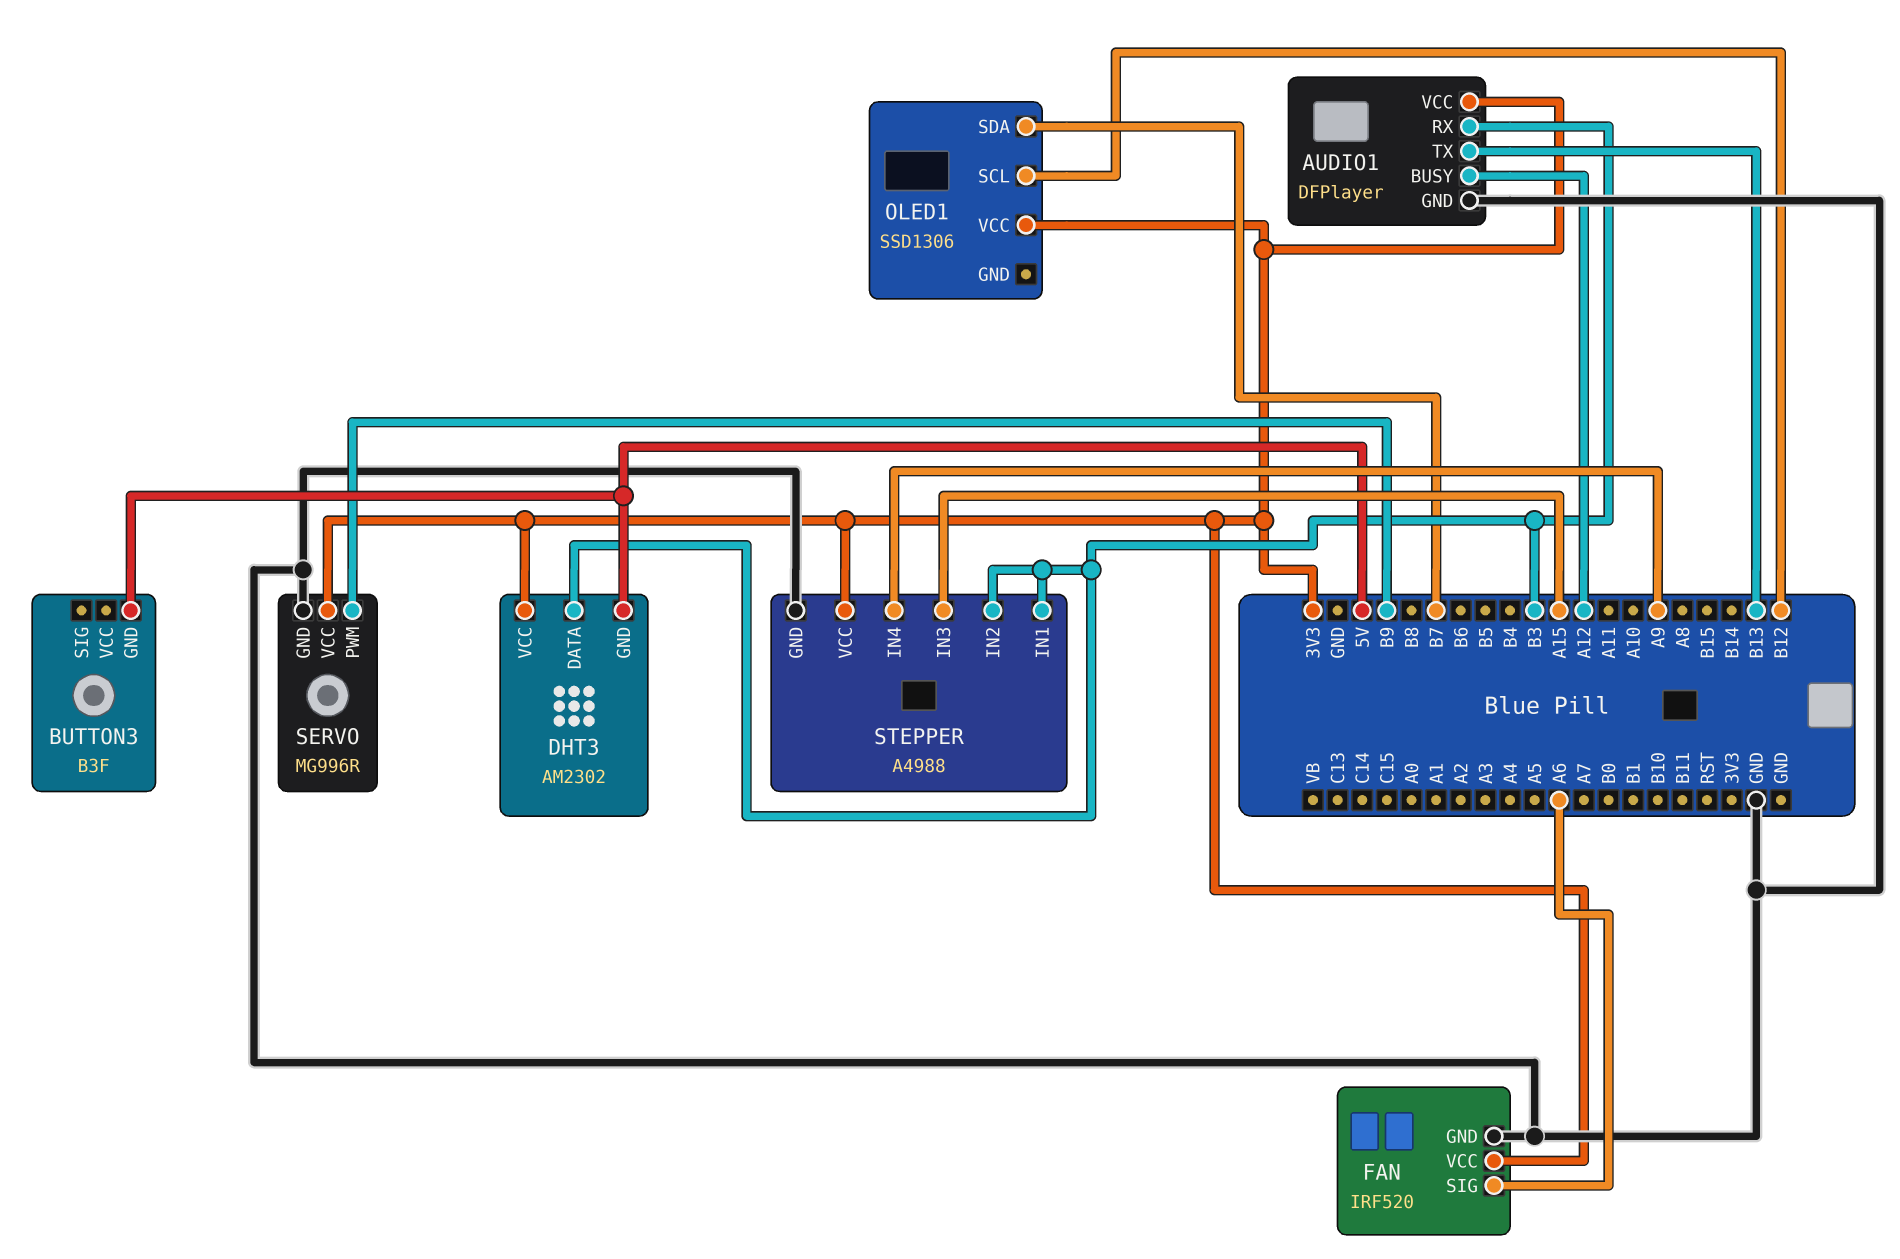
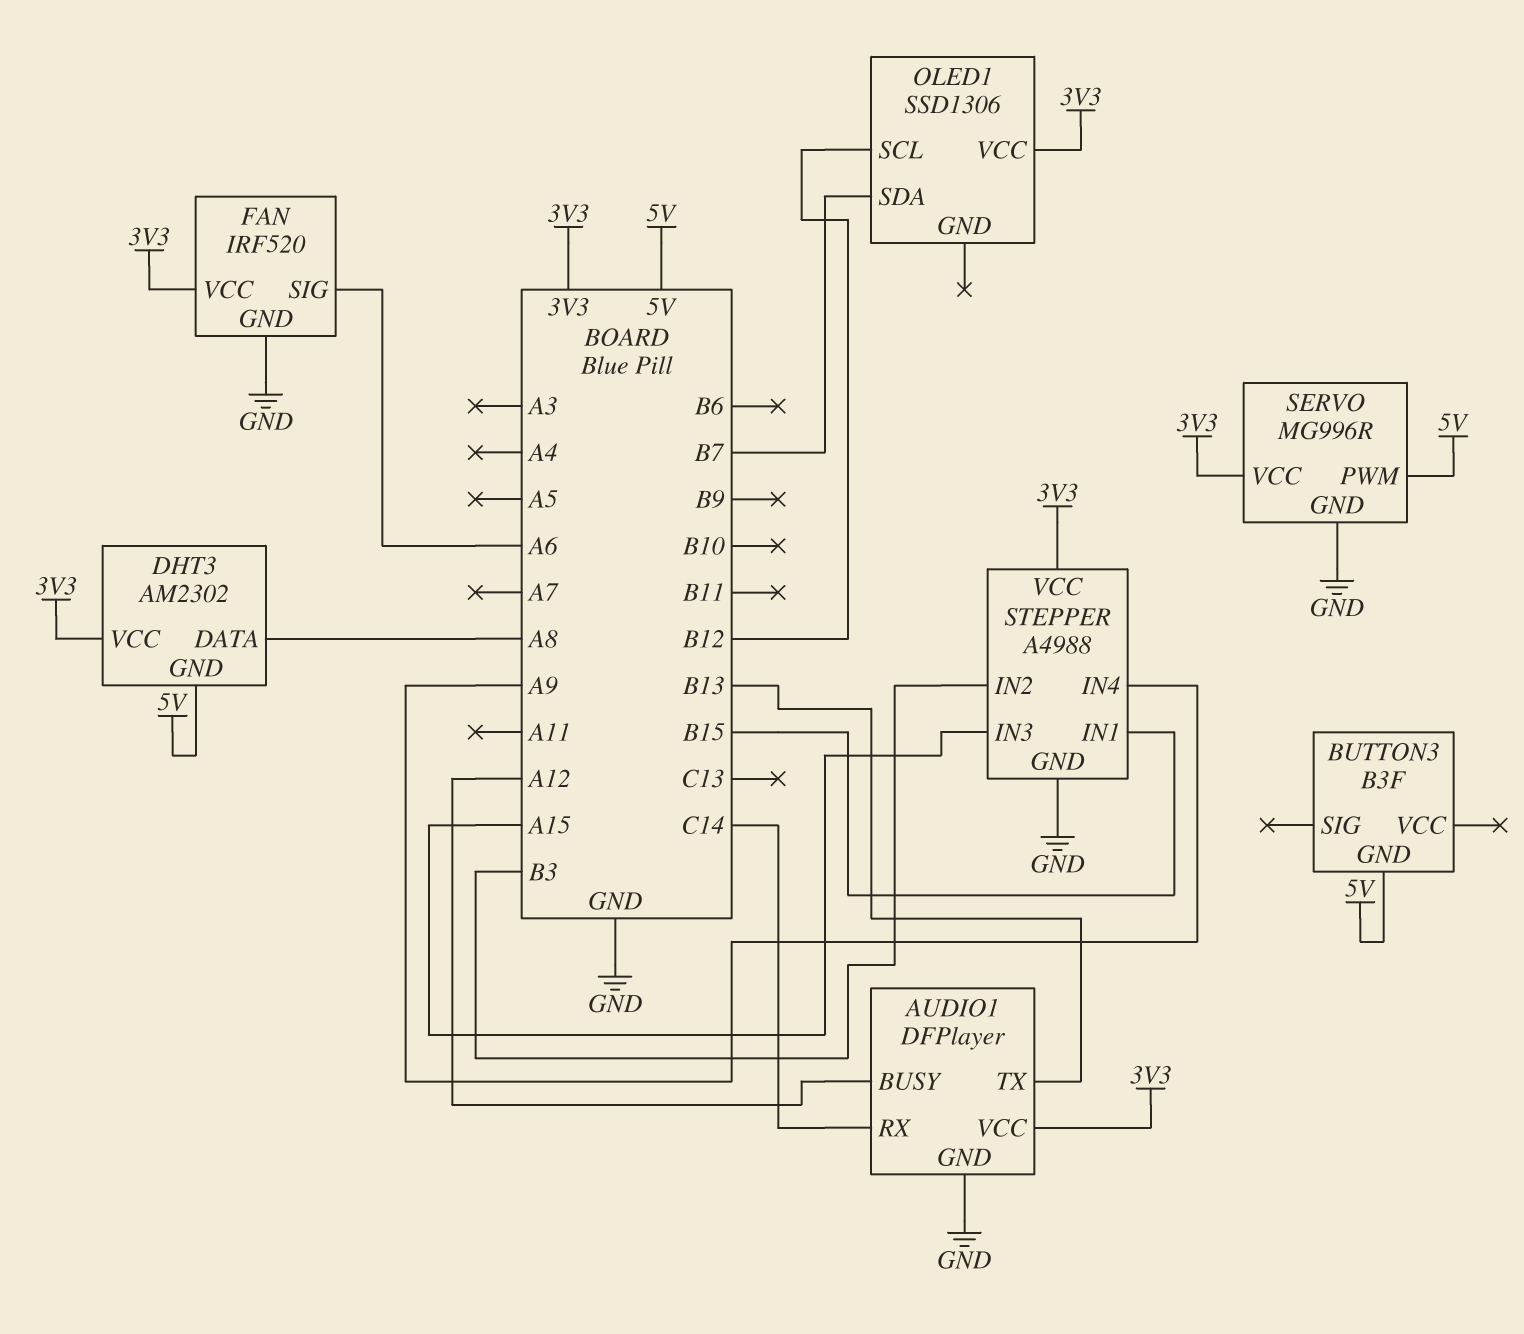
AUDIO1 pin RX: B3 -> C14
DHT3 pin DATA: B3 -> A8
SERVO pin PWM: B9 -> 5V
STEPPER pin IN1: B3 -> B15

